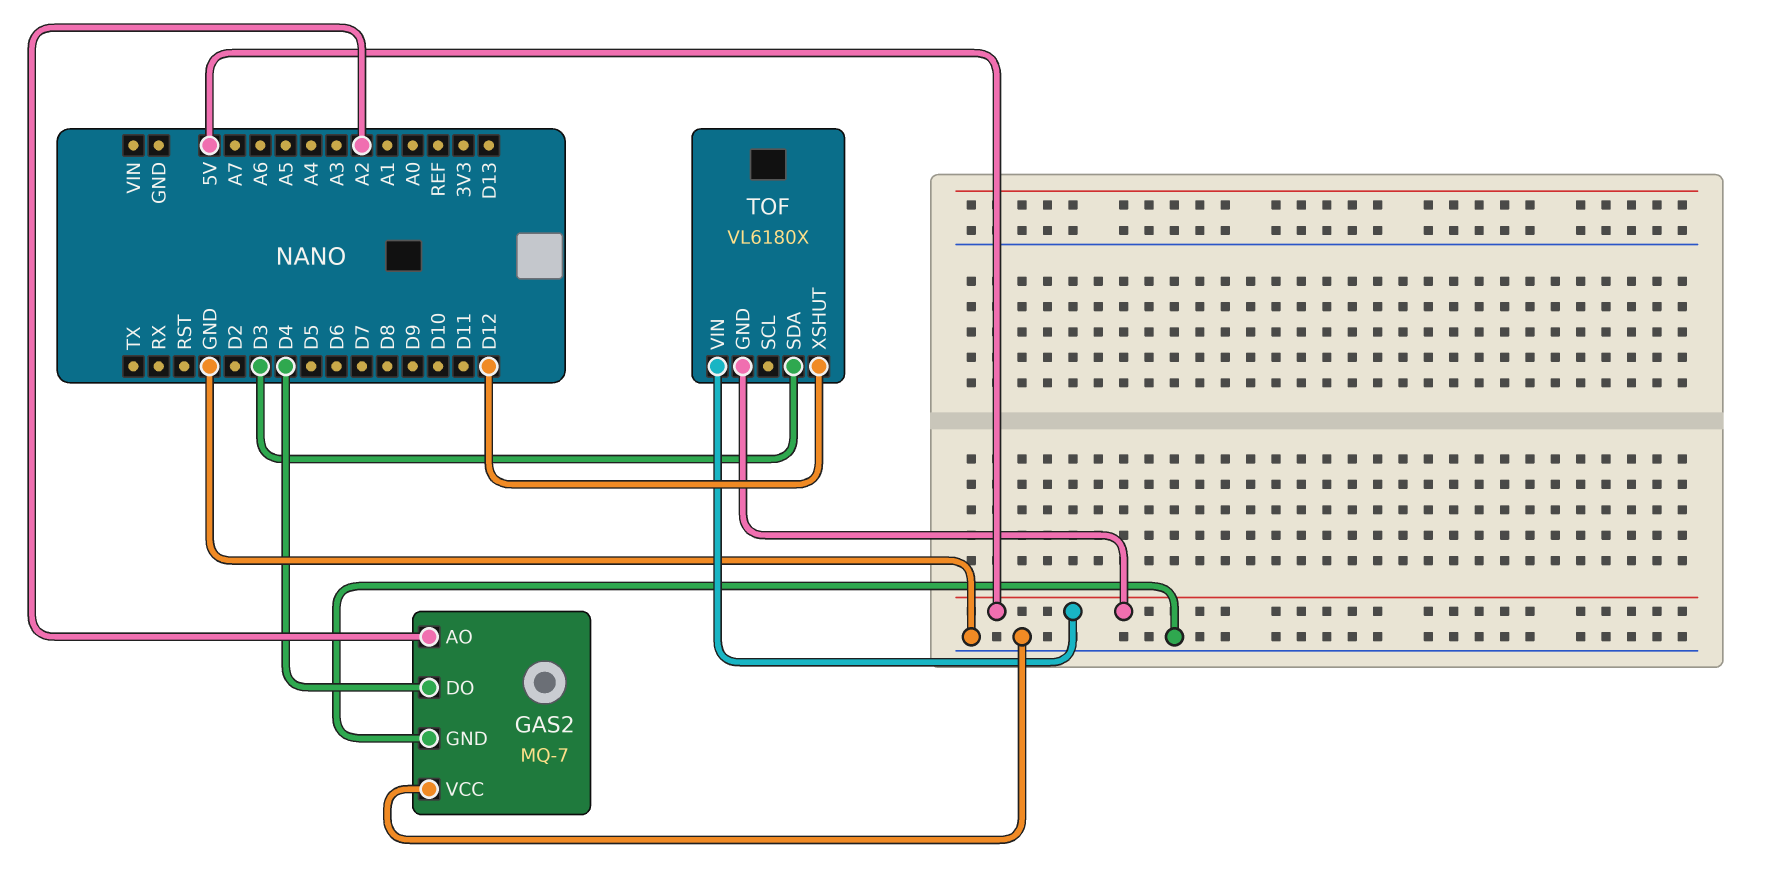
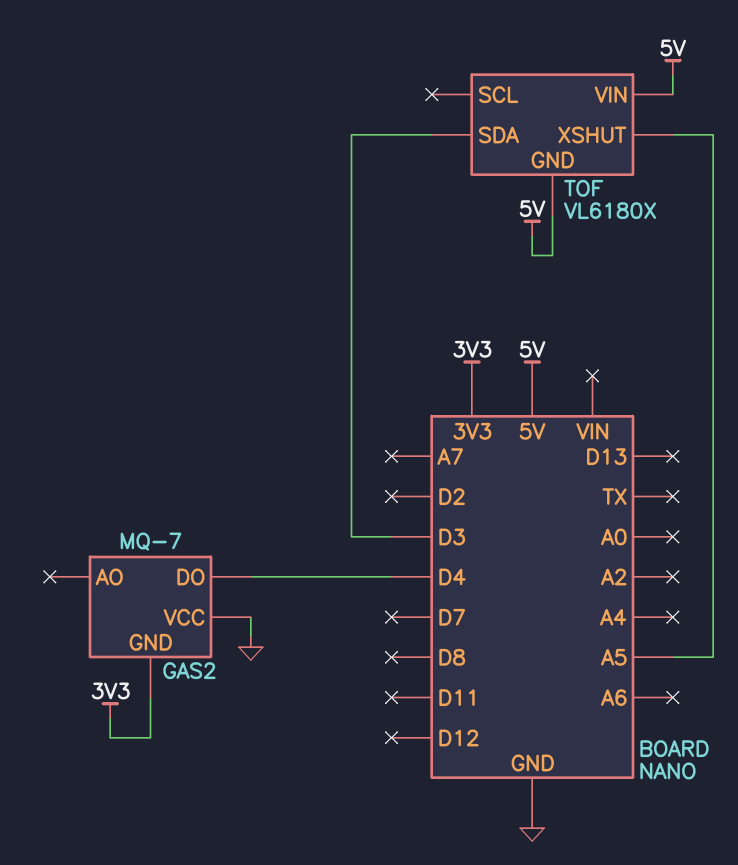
GAS2 pin AO: A2 -> none
GAS2 pin GND: GND -> 3V3
TOF pin XSHUT: D12 -> A5

